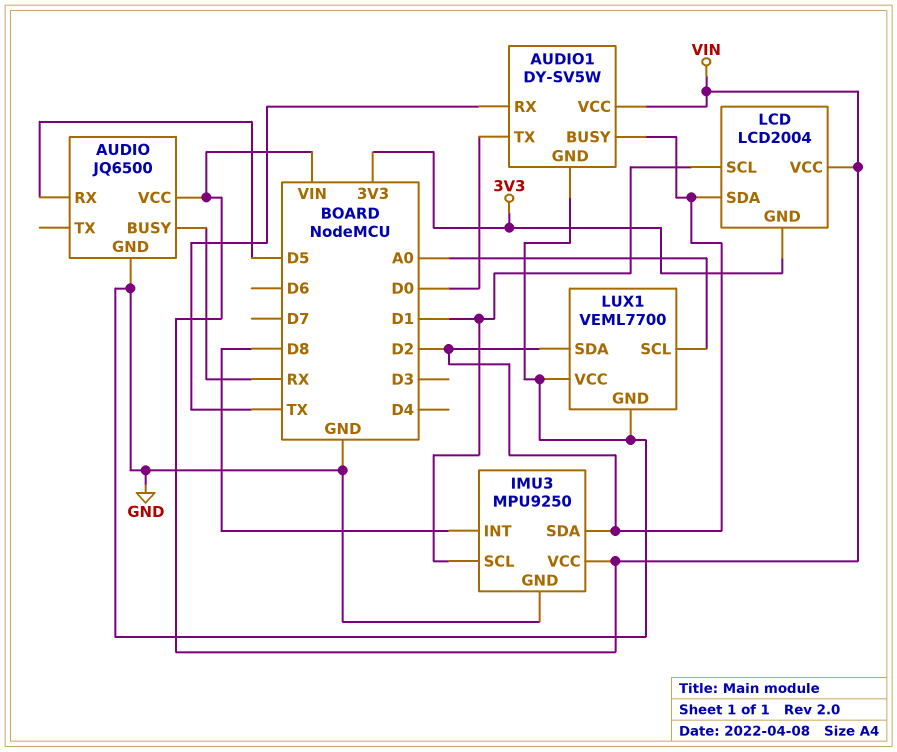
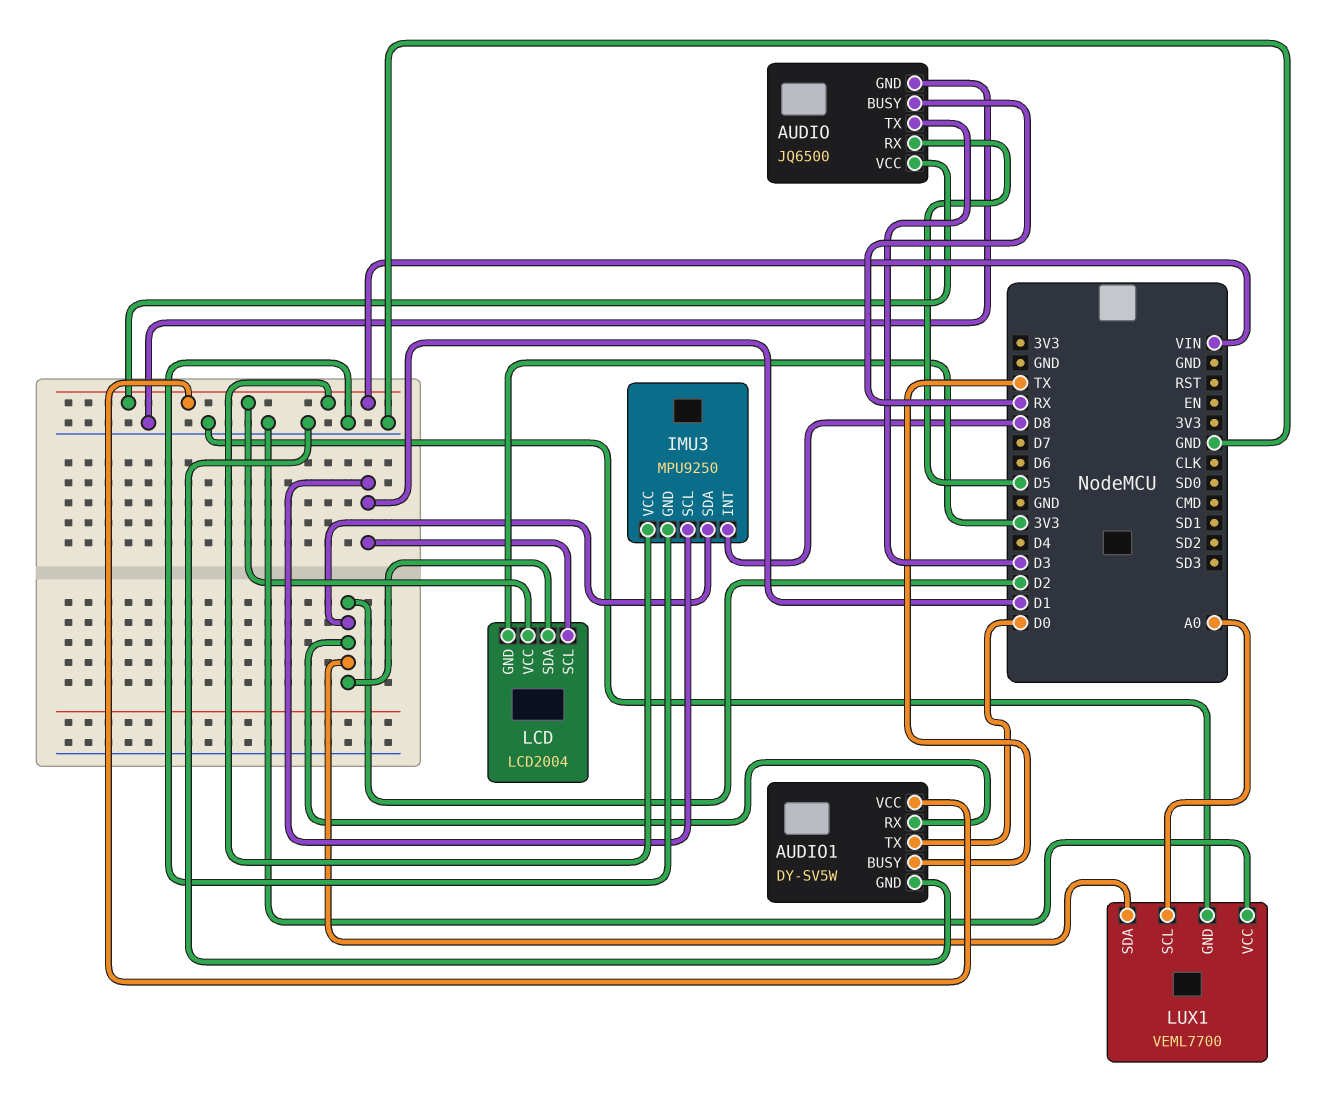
AUDIO pin TX: none -> D3
AUDIO1 pin BUSY: D2 -> TX
AUDIO1 pin RX: TX -> D2

